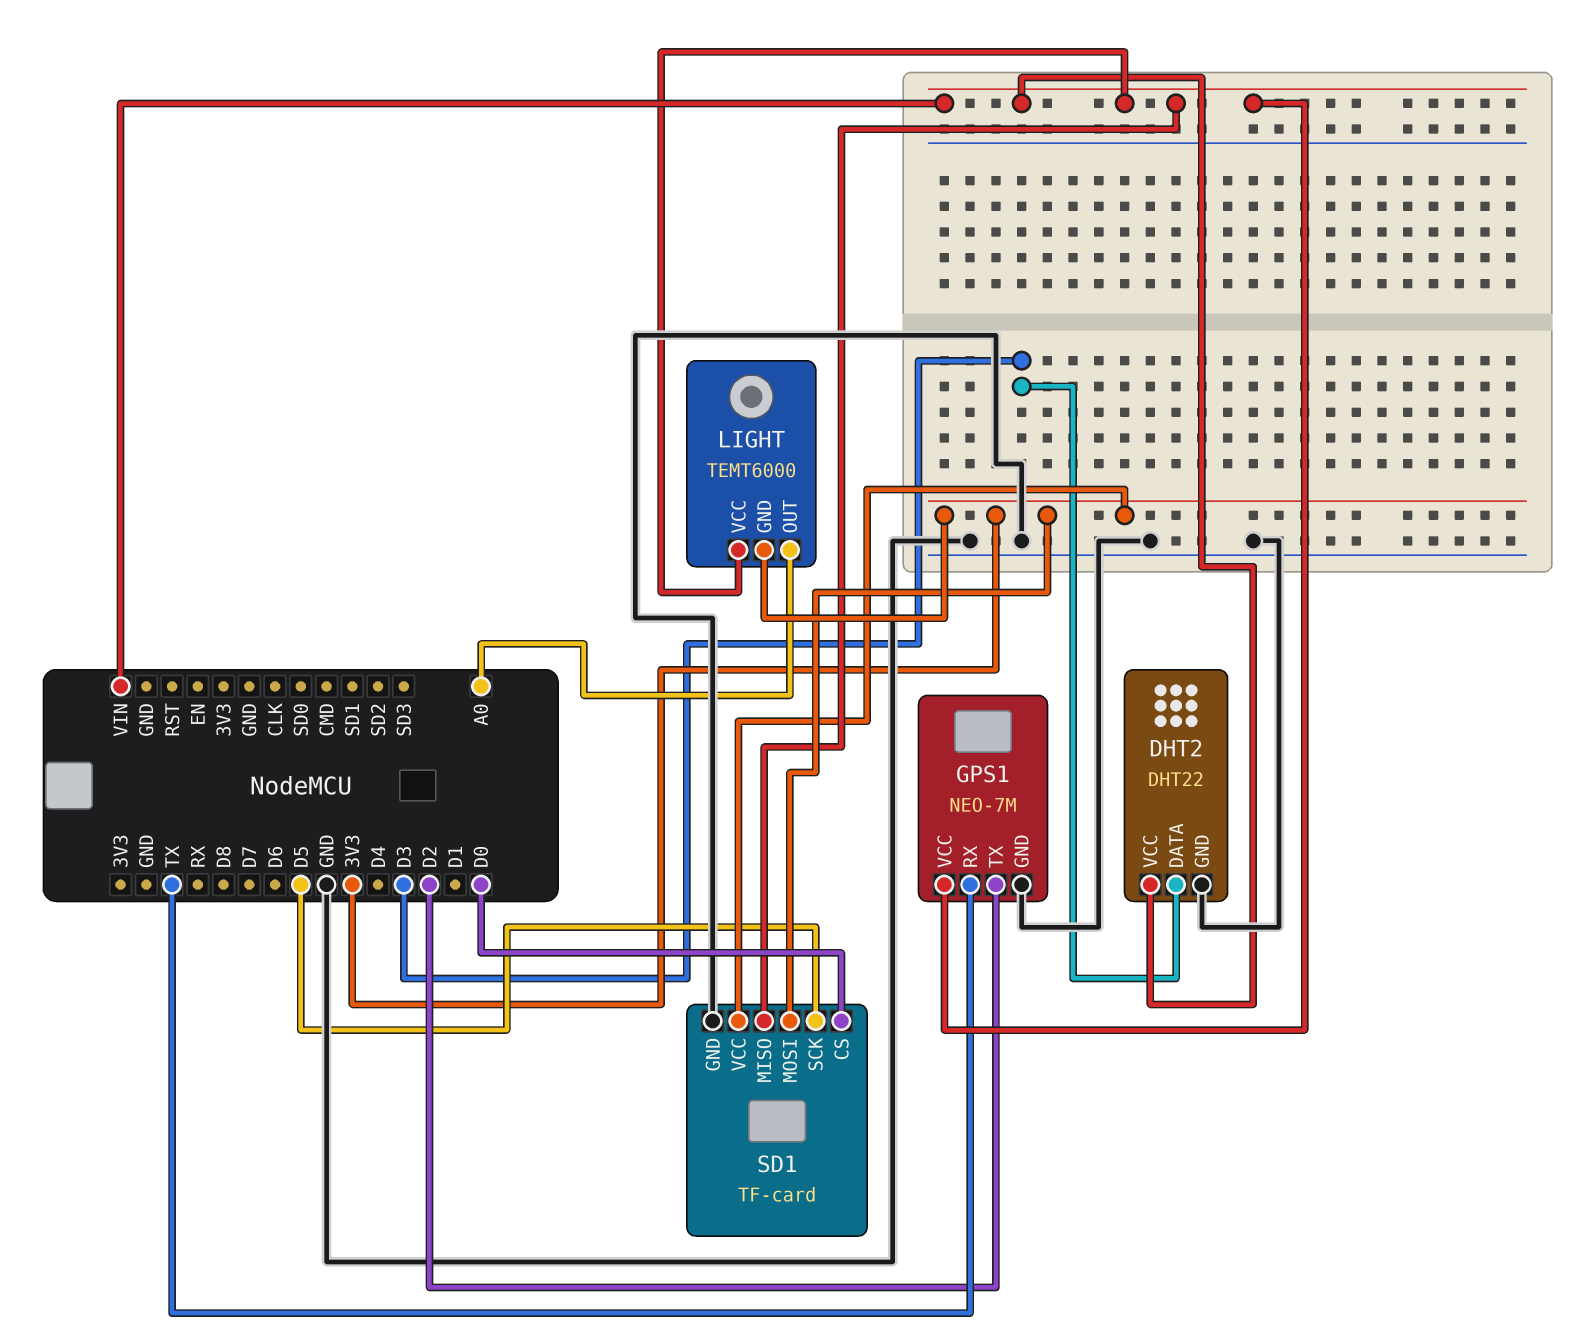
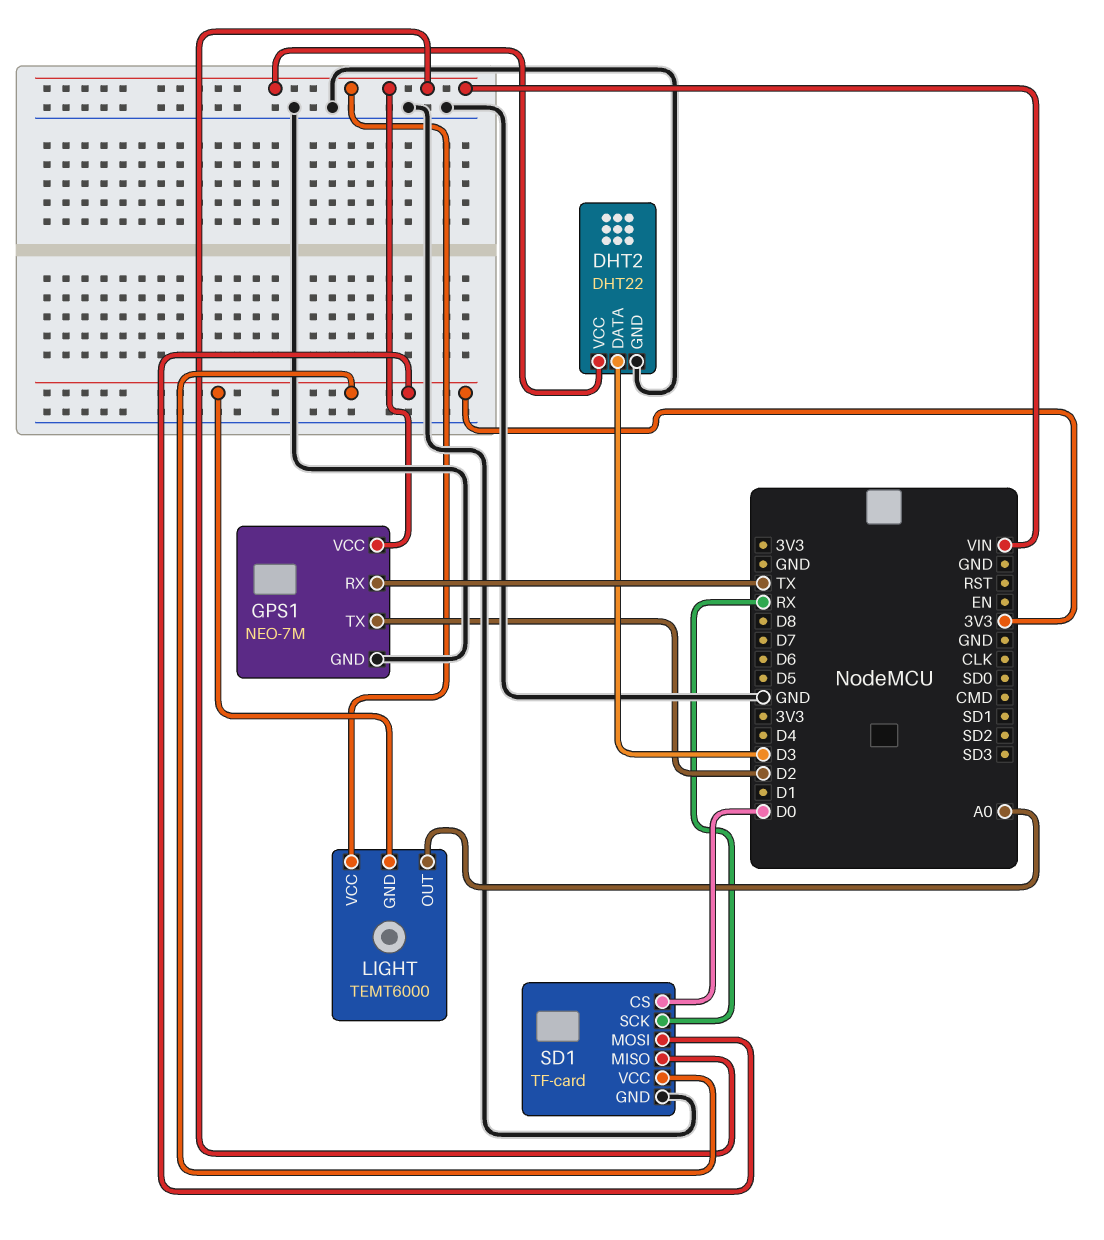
SD1 pin SCK: D5 -> RX

